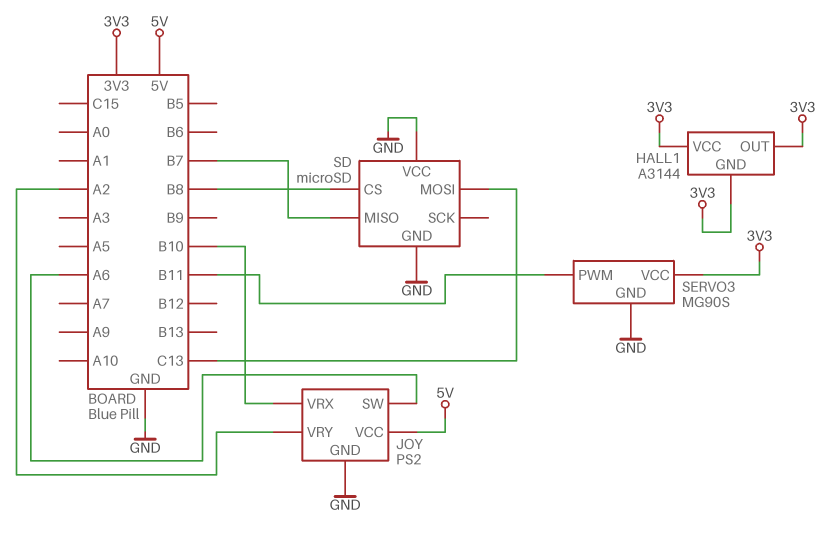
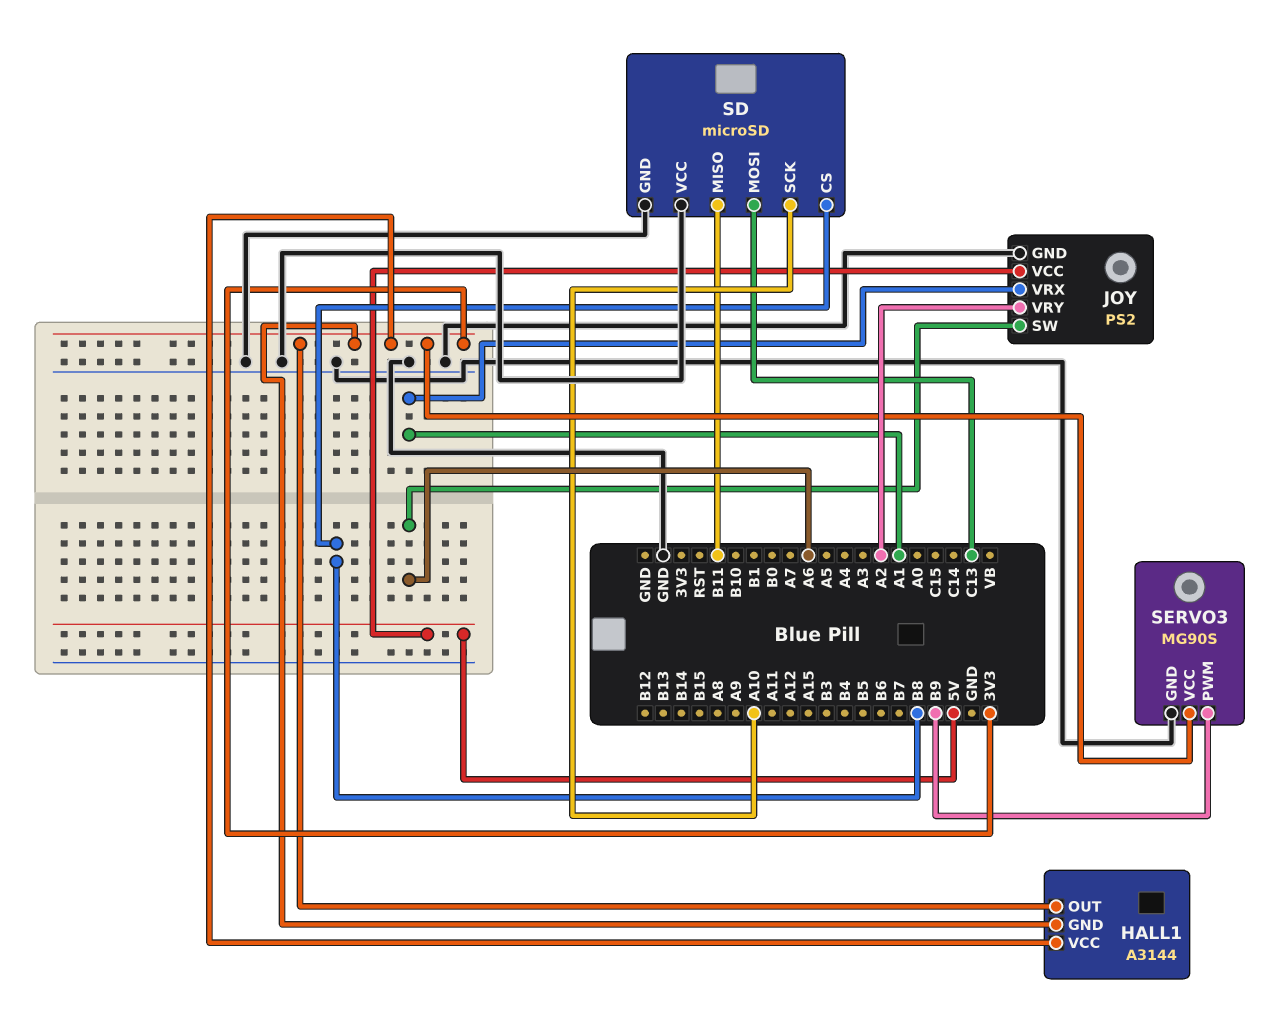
JOY pin VRX: B10 -> A1
SD pin MISO: B7 -> B11
SD pin SCK: none -> A10
SERVO3 pin PWM: B11 -> B9

